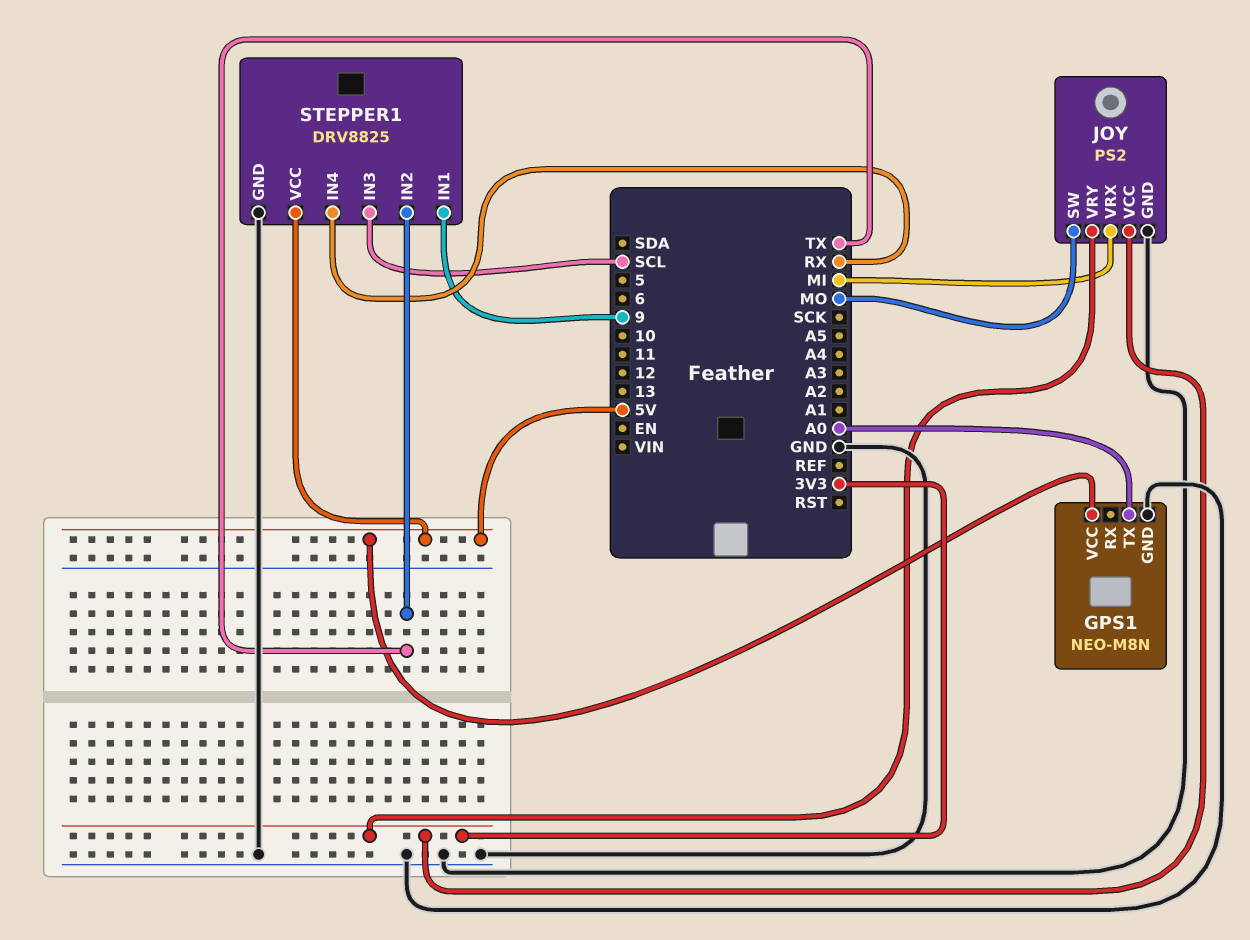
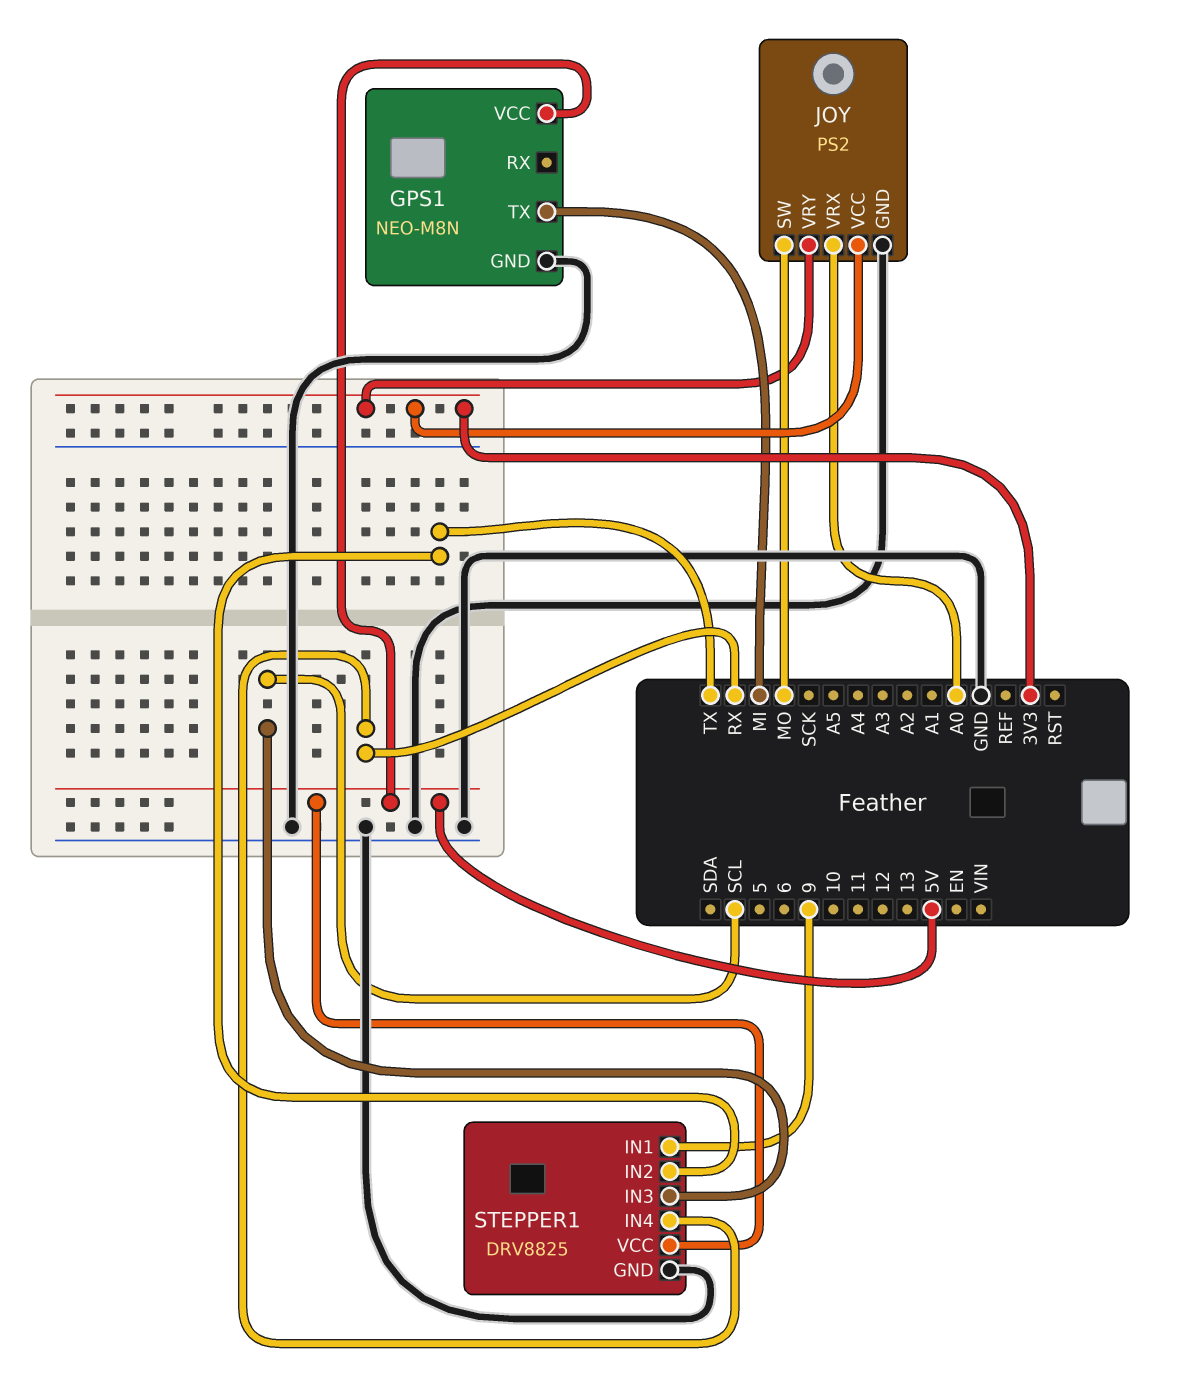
GPS1 pin TX: A0 -> MI
JOY pin VRX: MI -> A0

